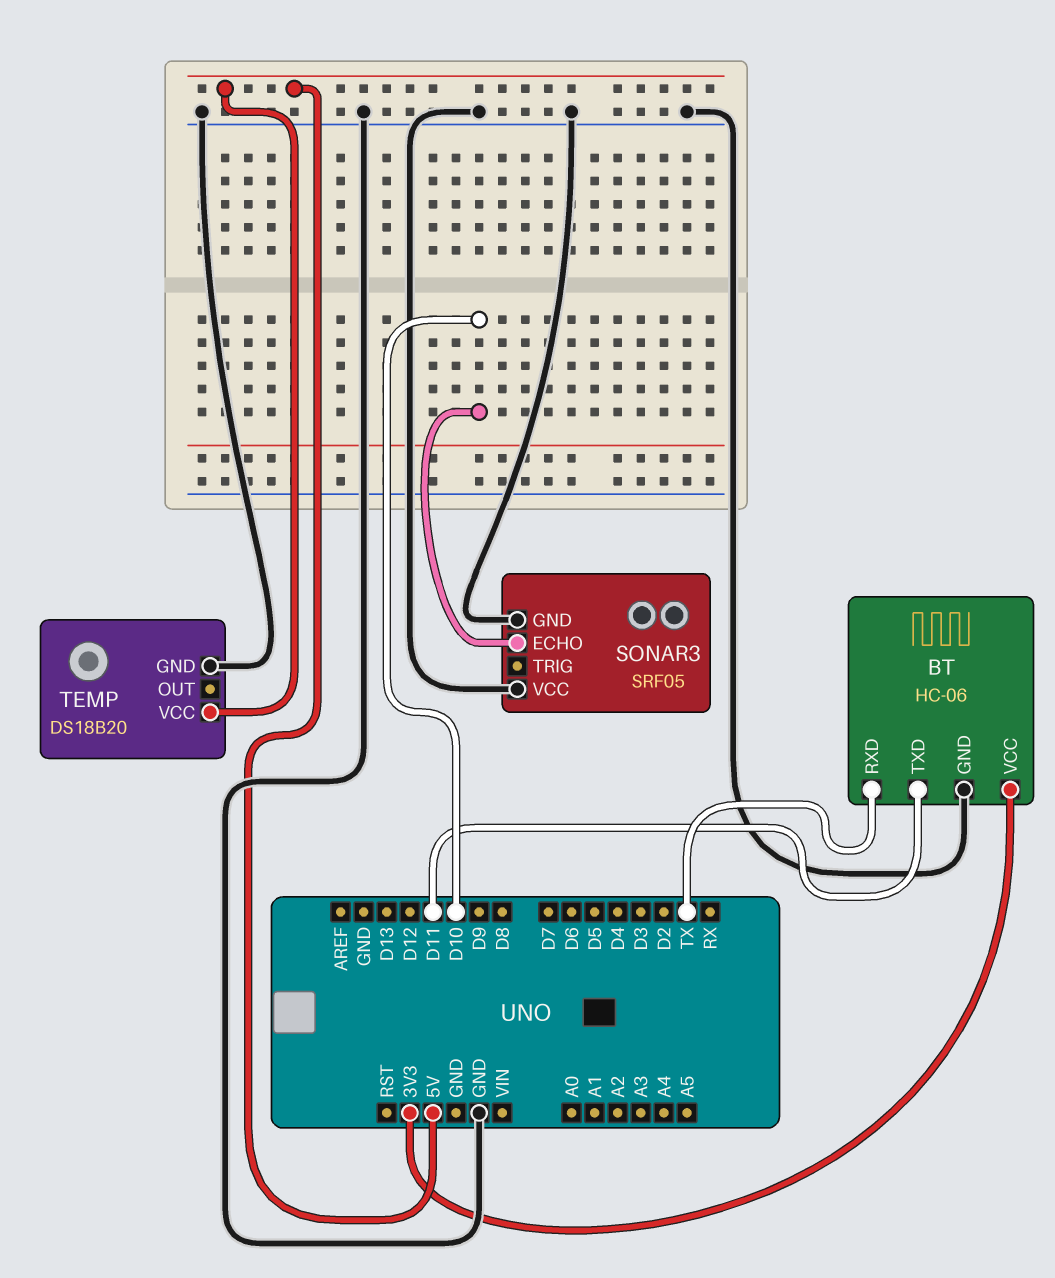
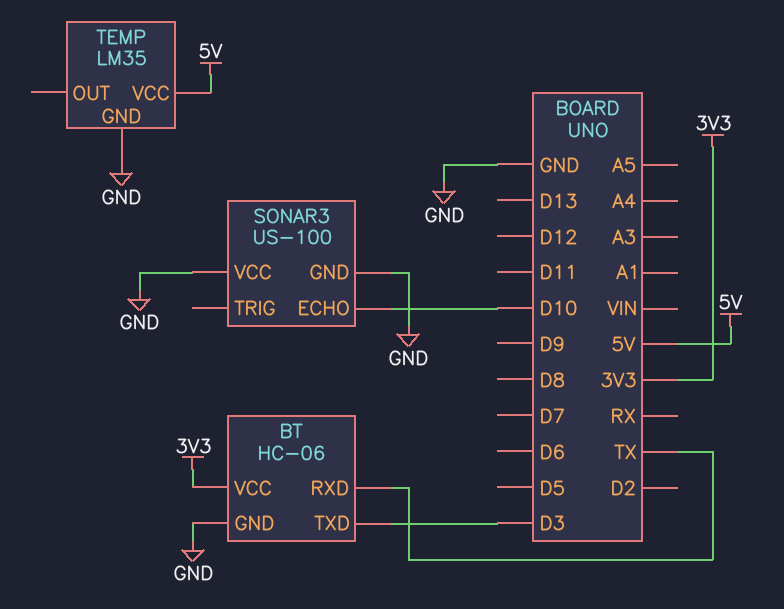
BT pin TXD: D11 -> D3
SONAR3: SRF05 -> US-100
TEMP: DS18B20 -> LM35

